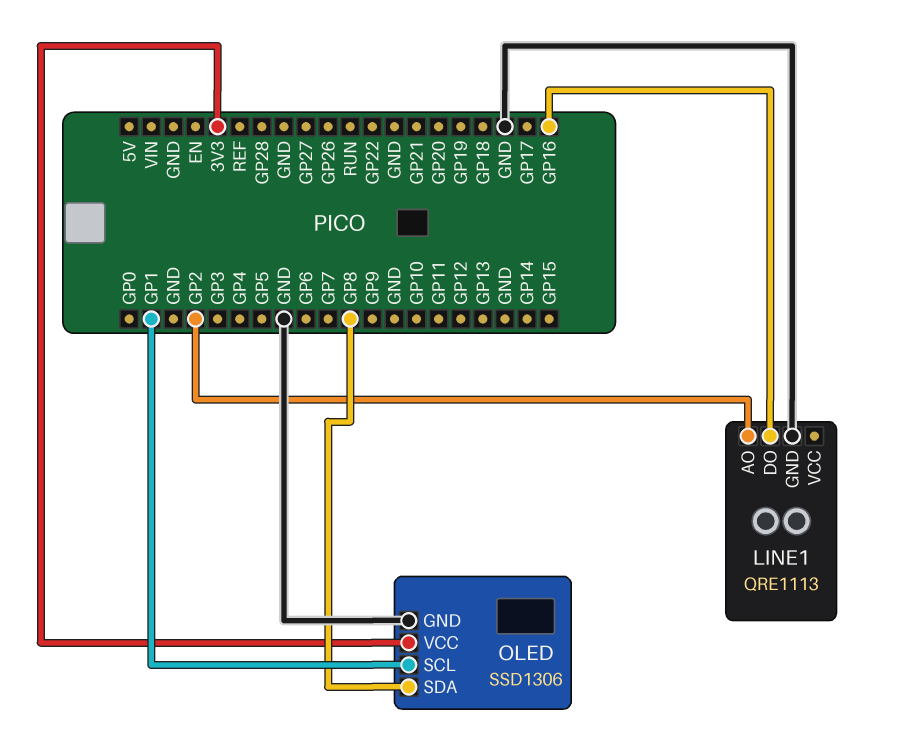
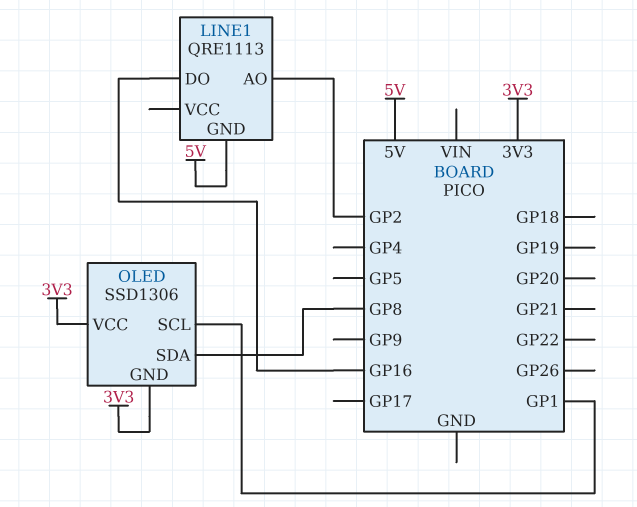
LINE1 pin GND: GND -> 5V
OLED pin GND: GND -> 3V3

